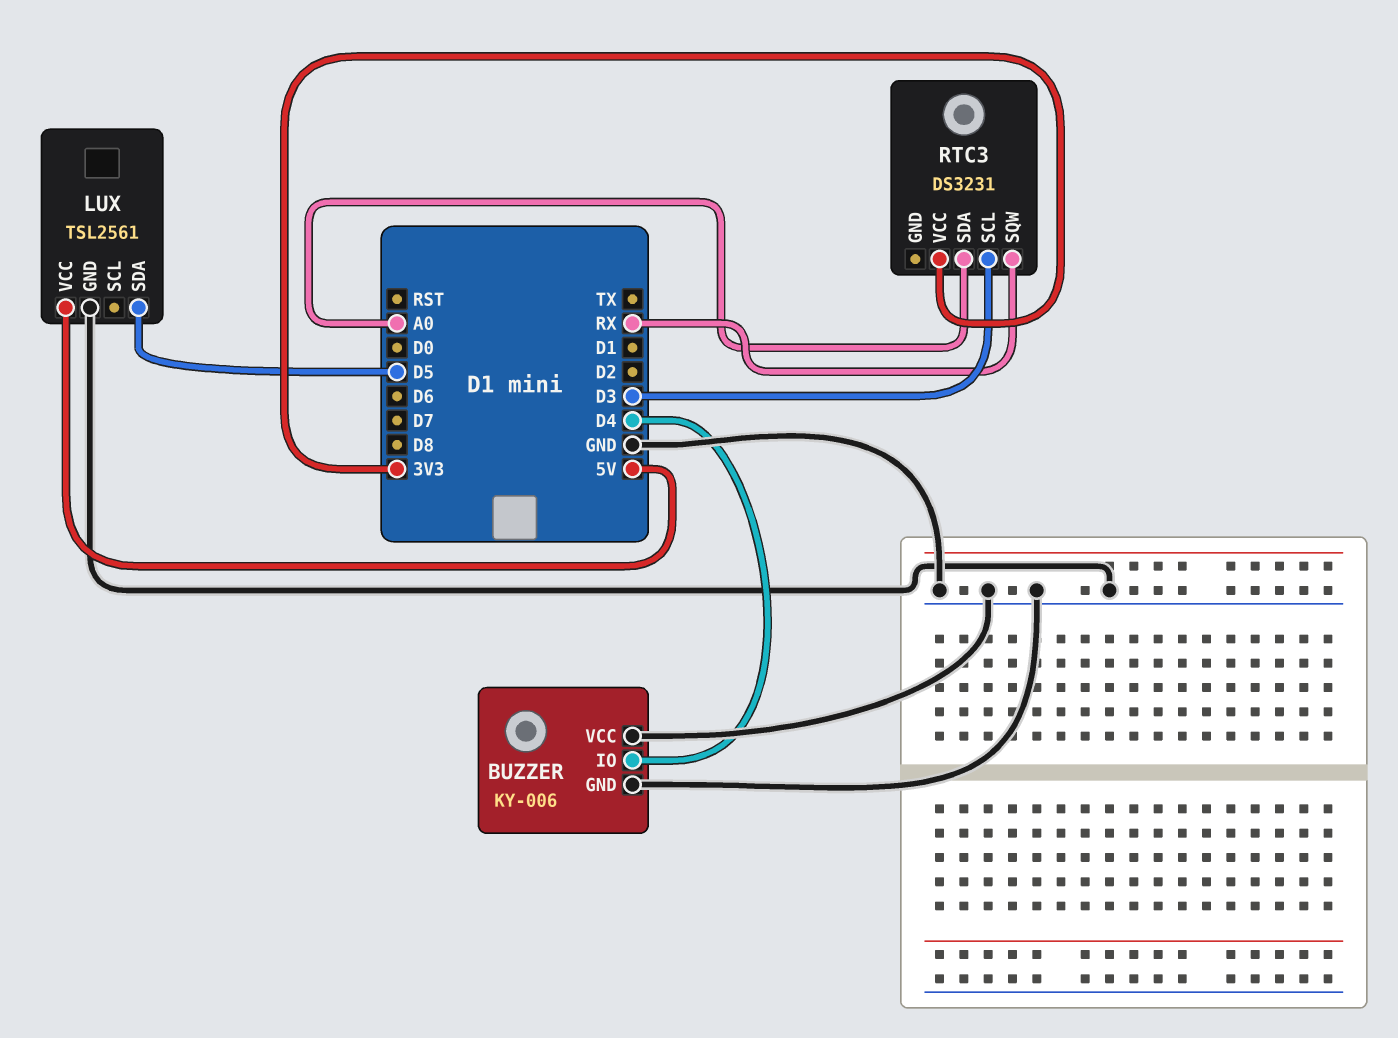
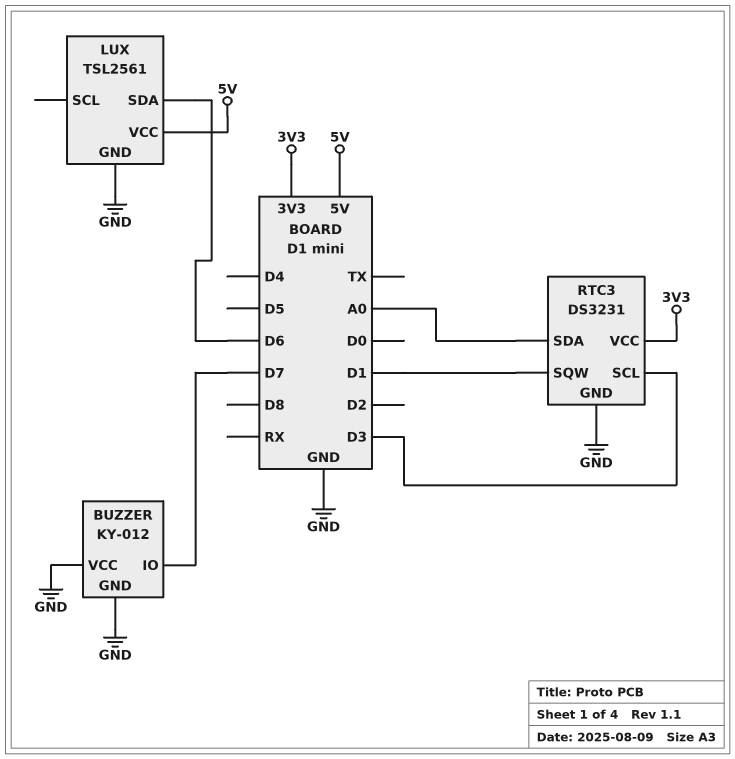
BUZZER: KY-006 -> KY-012
BUZZER pin IO: D4 -> D7
LUX pin SDA: D5 -> D6
RTC3 pin GND: none -> GND
RTC3 pin SQW: RX -> D1

